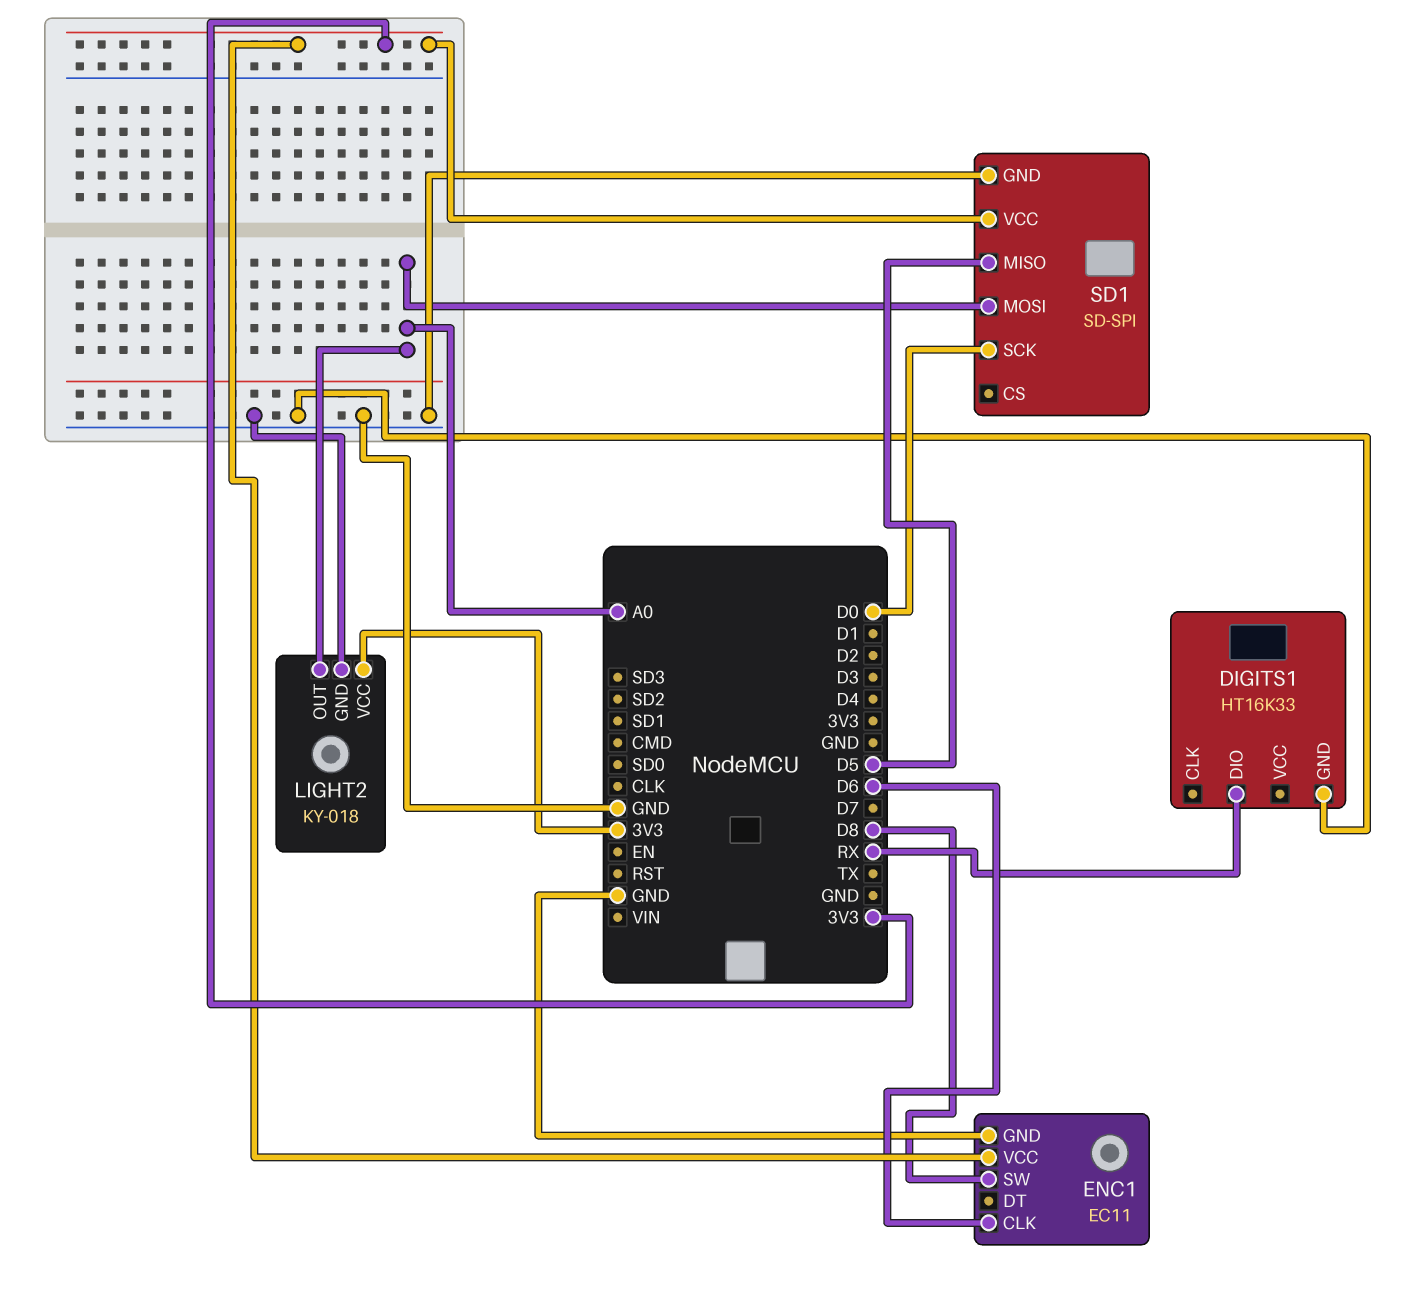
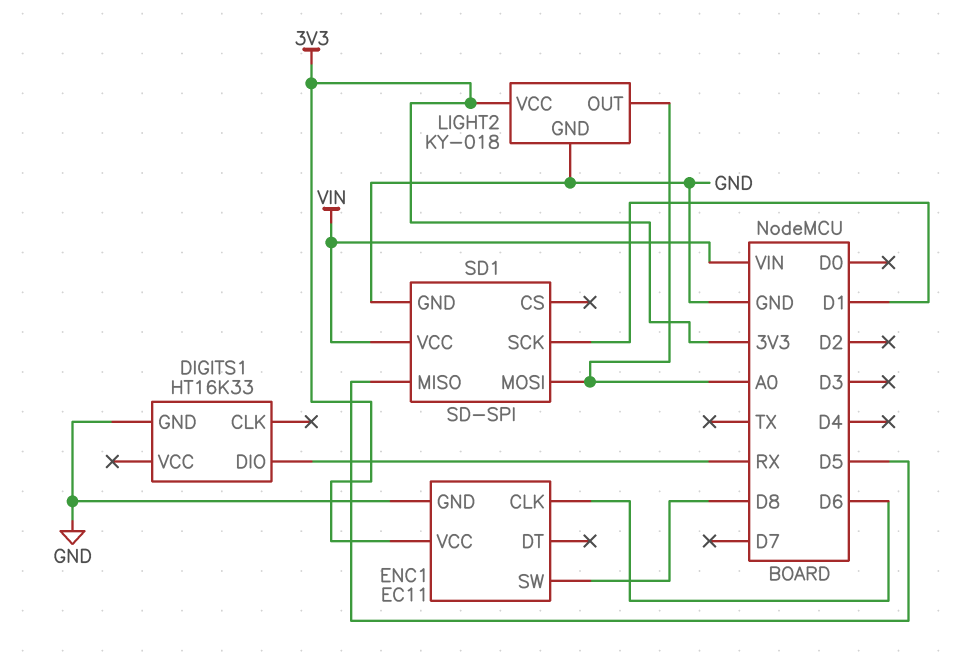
SD1 pin SCK: D0 -> D1
SD1 pin VCC: 3V3 -> VIN

